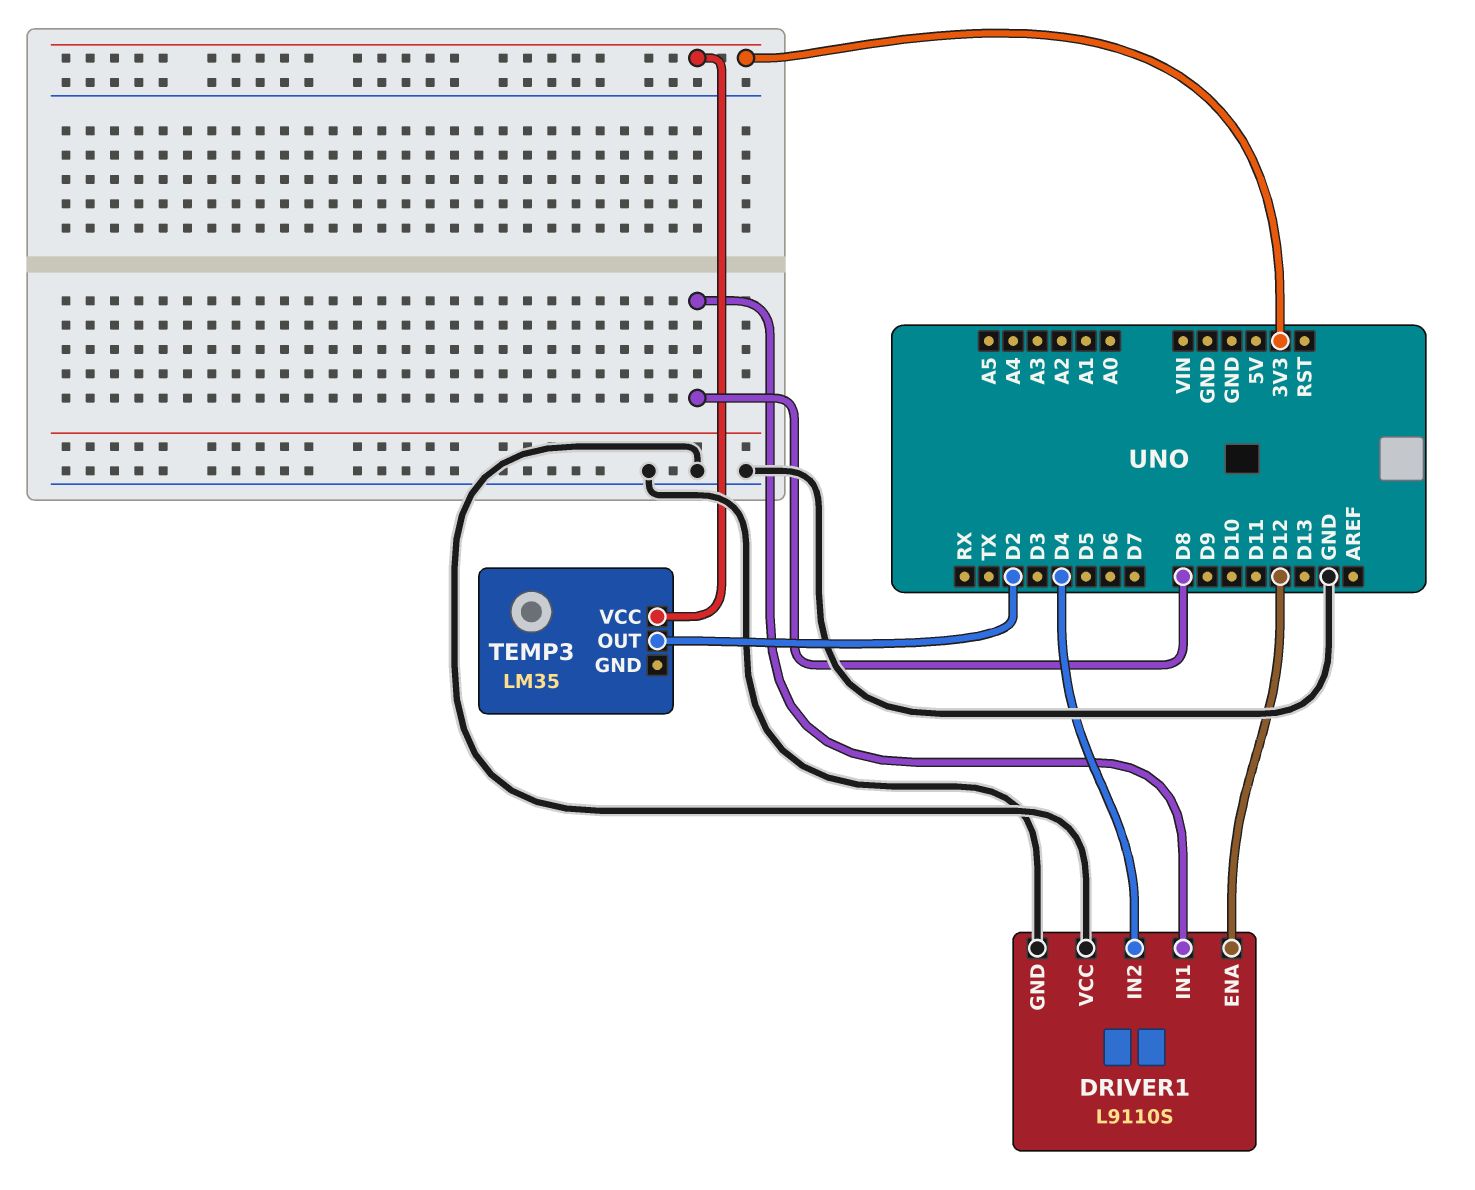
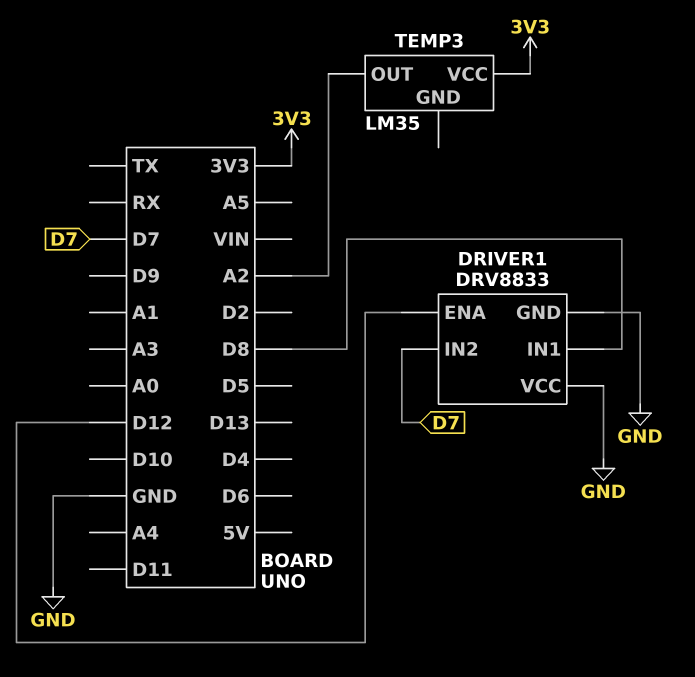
DRIVER1: L9110S -> DRV8833
DRIVER1 pin IN2: D4 -> D7
TEMP3 pin OUT: D2 -> A2

